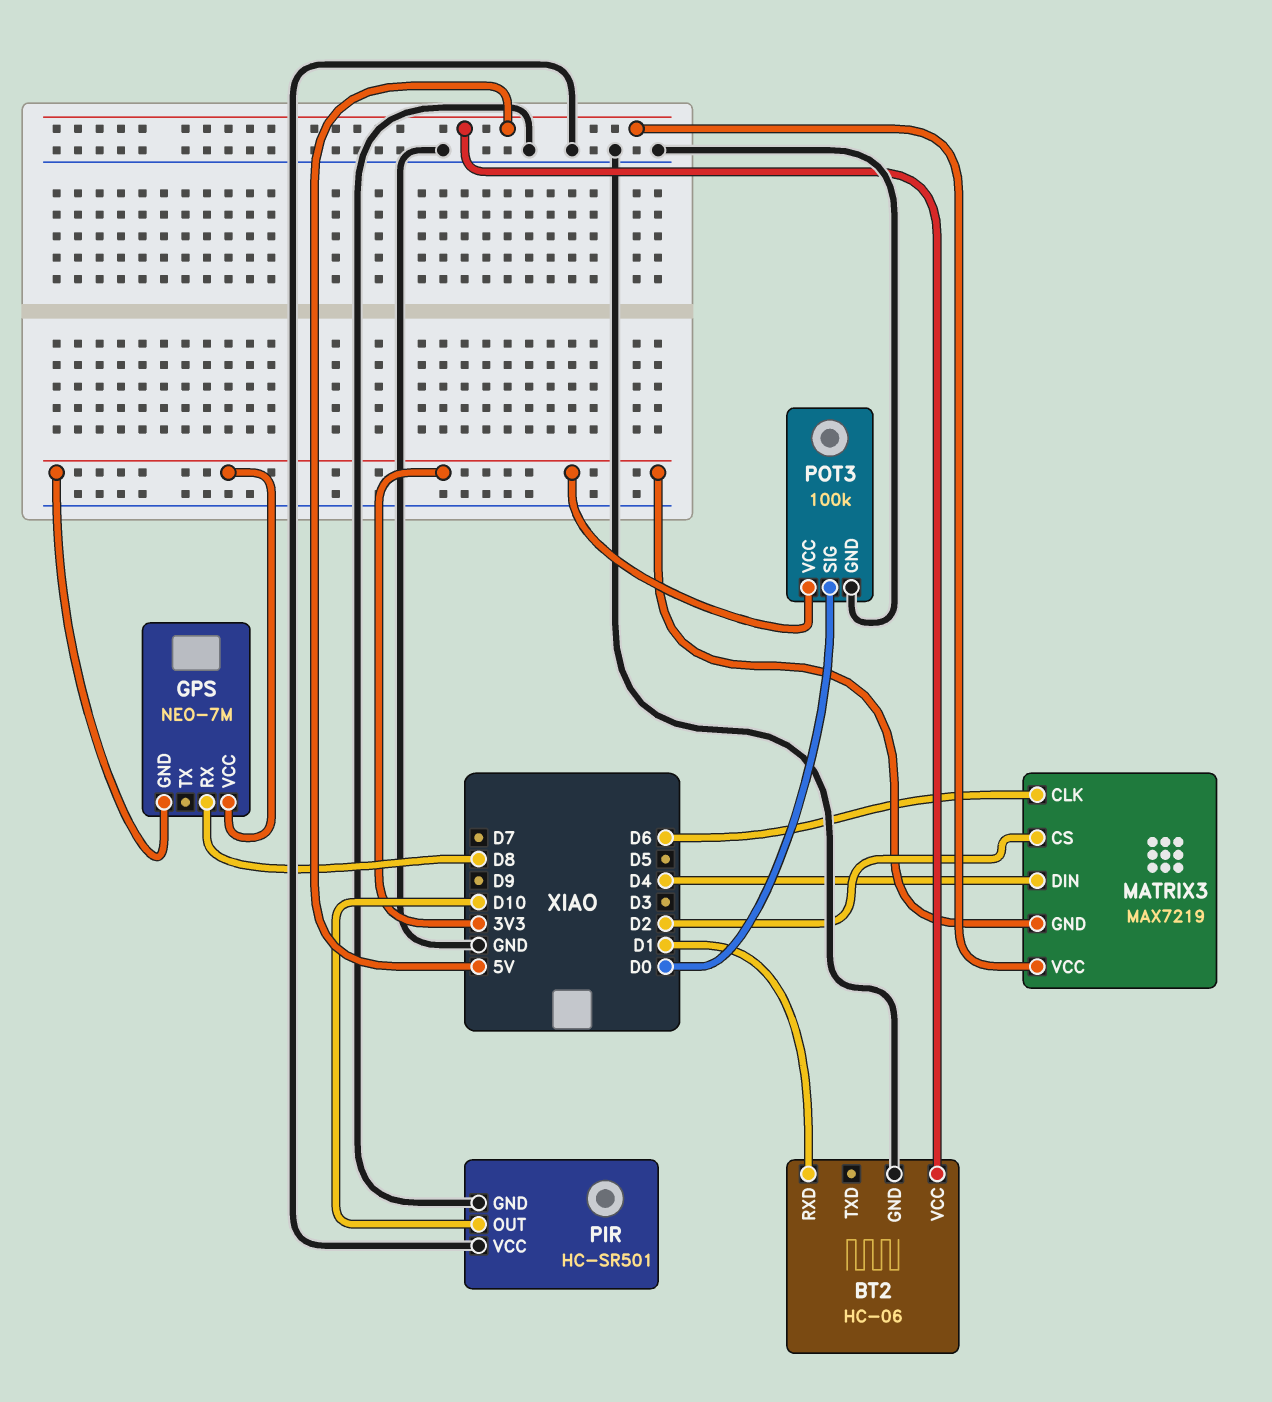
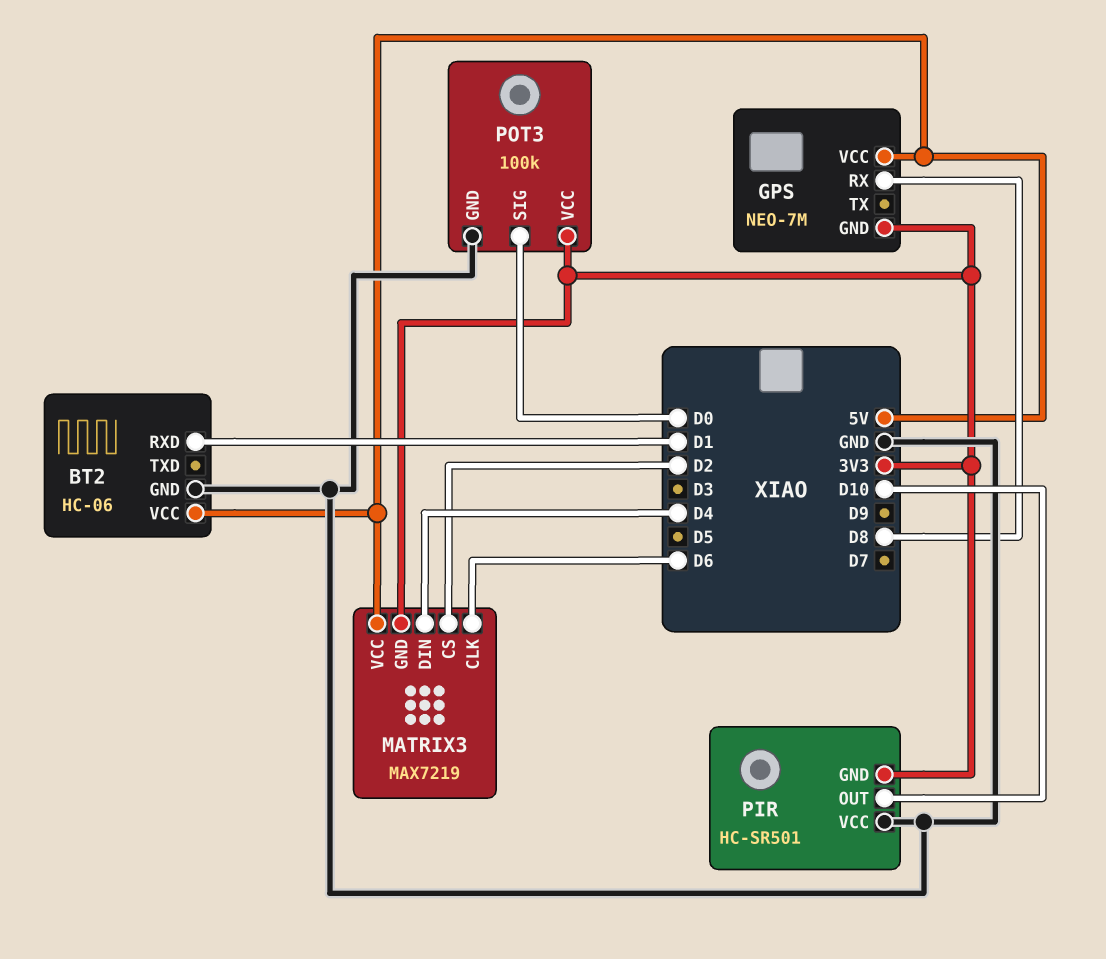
GPS pin VCC: 3V3 -> 5V
PIR pin GND: GND -> 3V3

